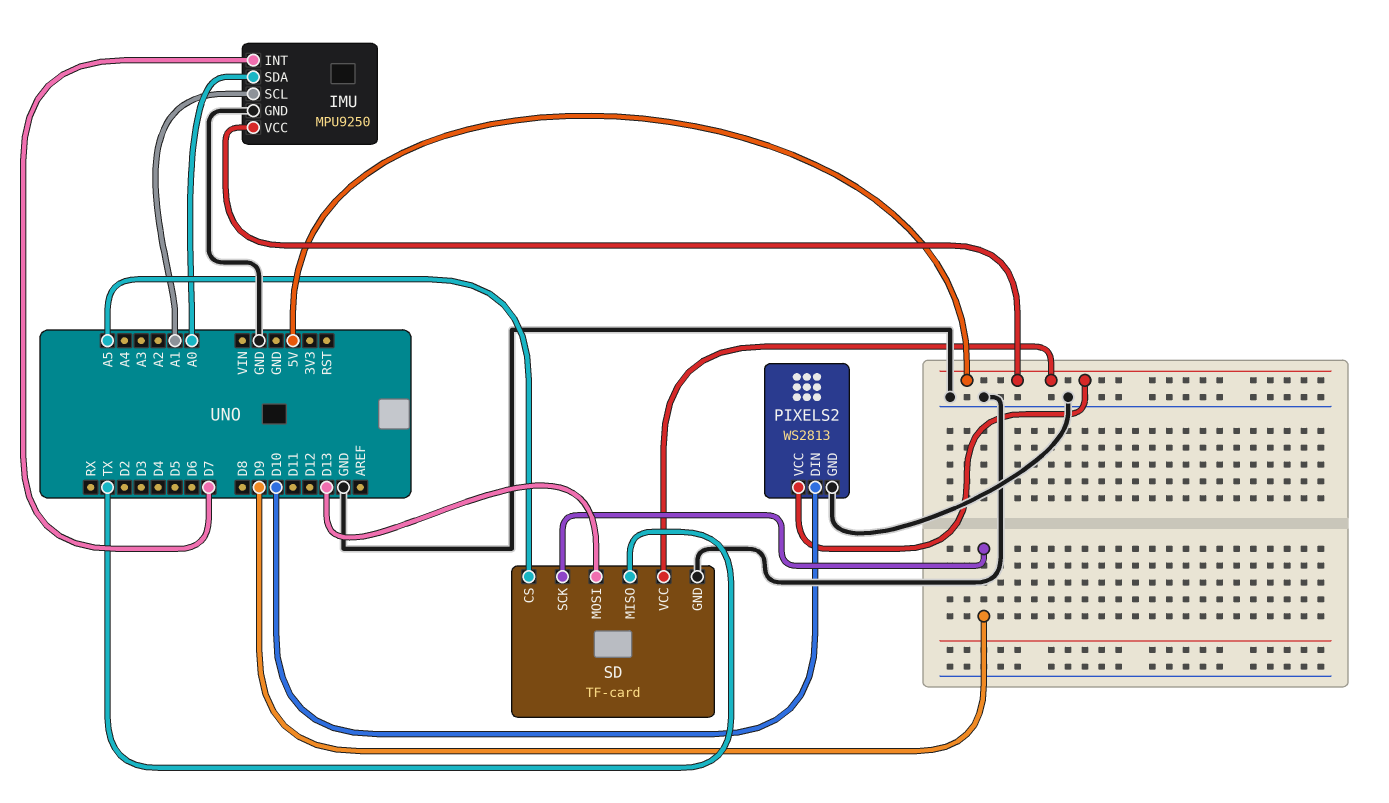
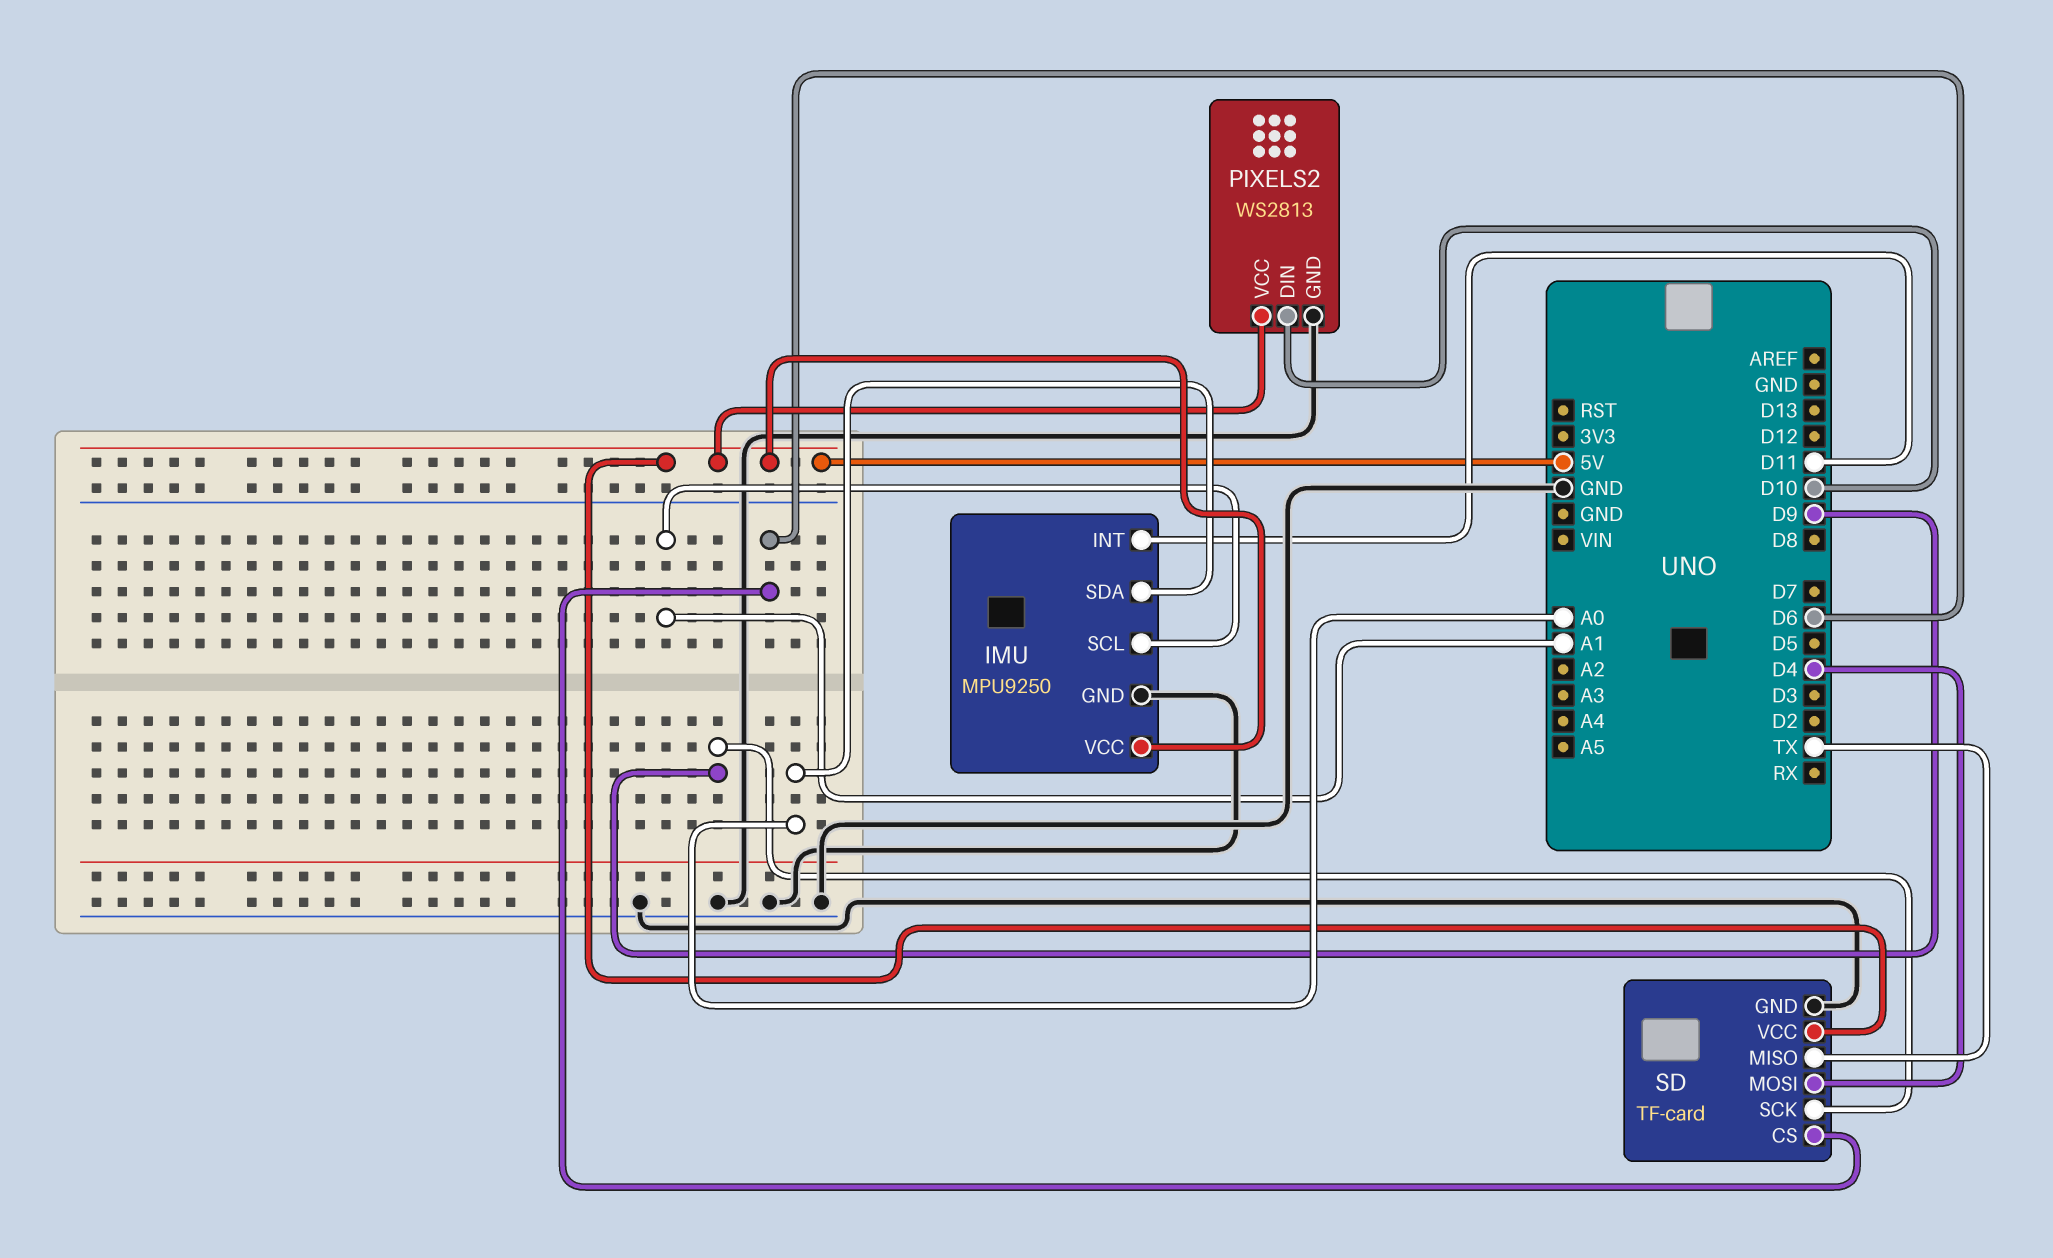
IMU pin INT: D7 -> D11
SD pin CS: A5 -> D6
SD pin MOSI: D13 -> D4

